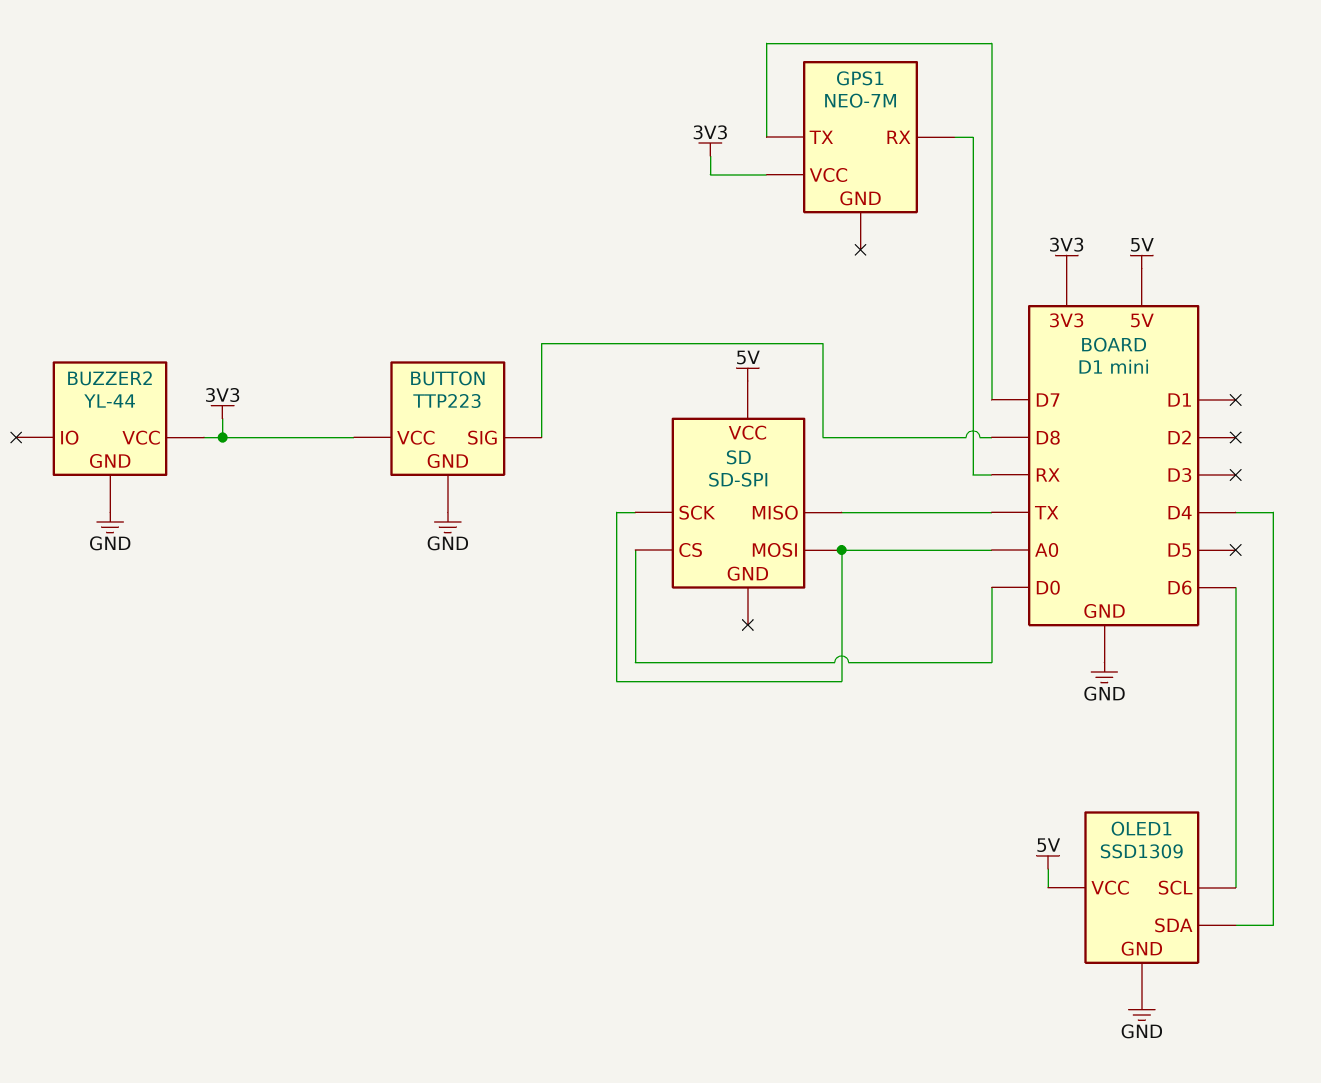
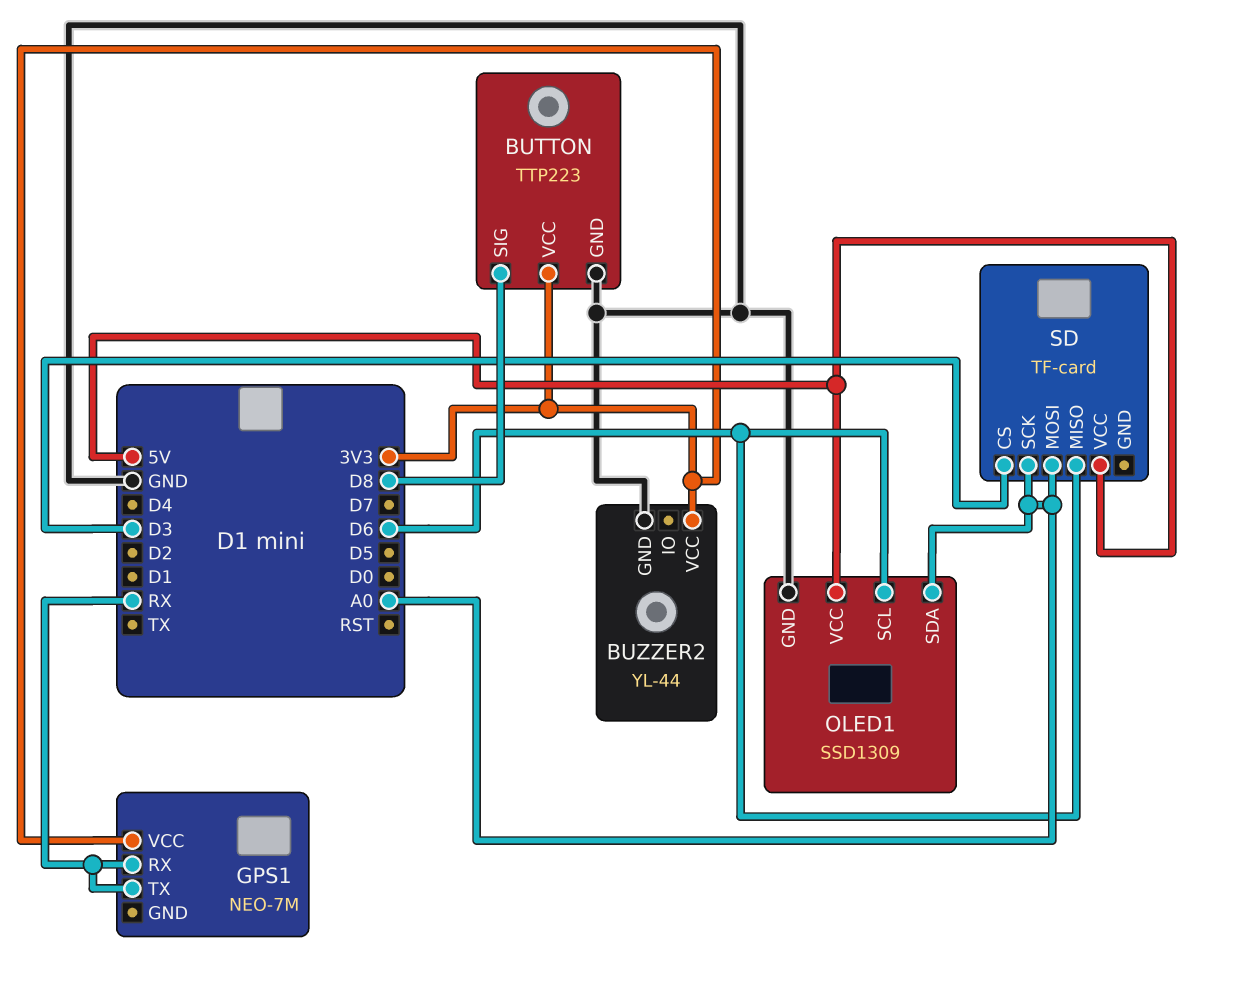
GPS1 pin TX: D7 -> RX
OLED1 pin SDA: D4 -> A0
SD: SD-SPI -> TF-card
SD pin CS: D0 -> D3
SD pin MISO: TX -> D6

